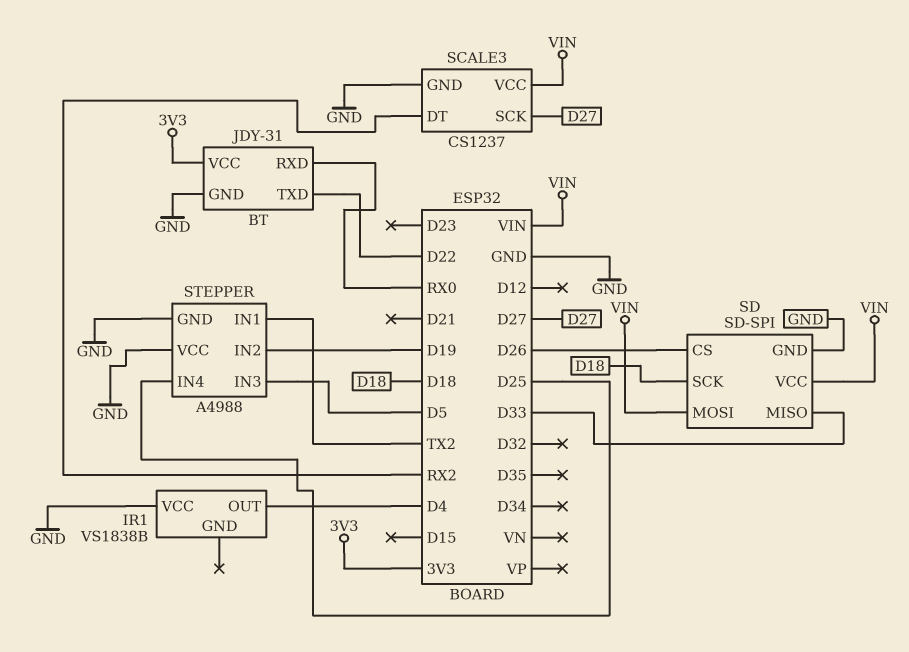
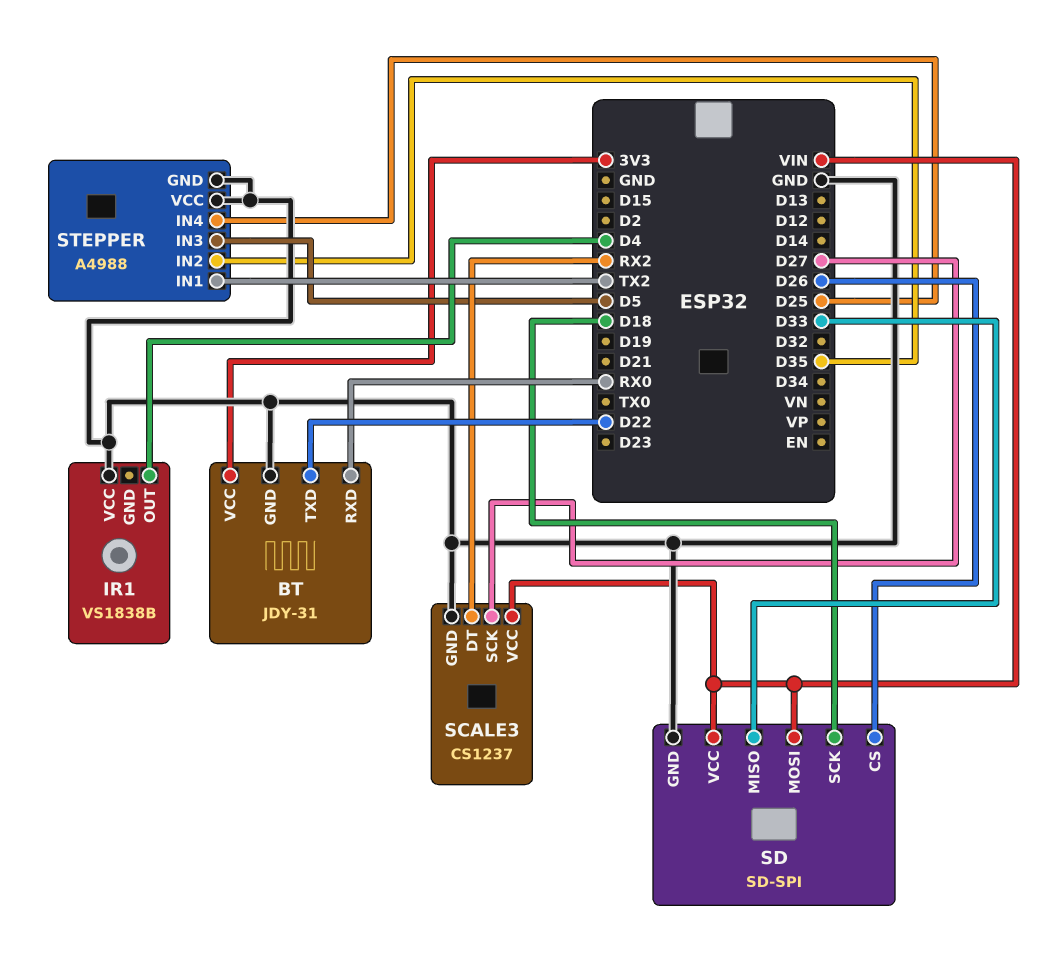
STEPPER pin IN2: D19 -> D35

